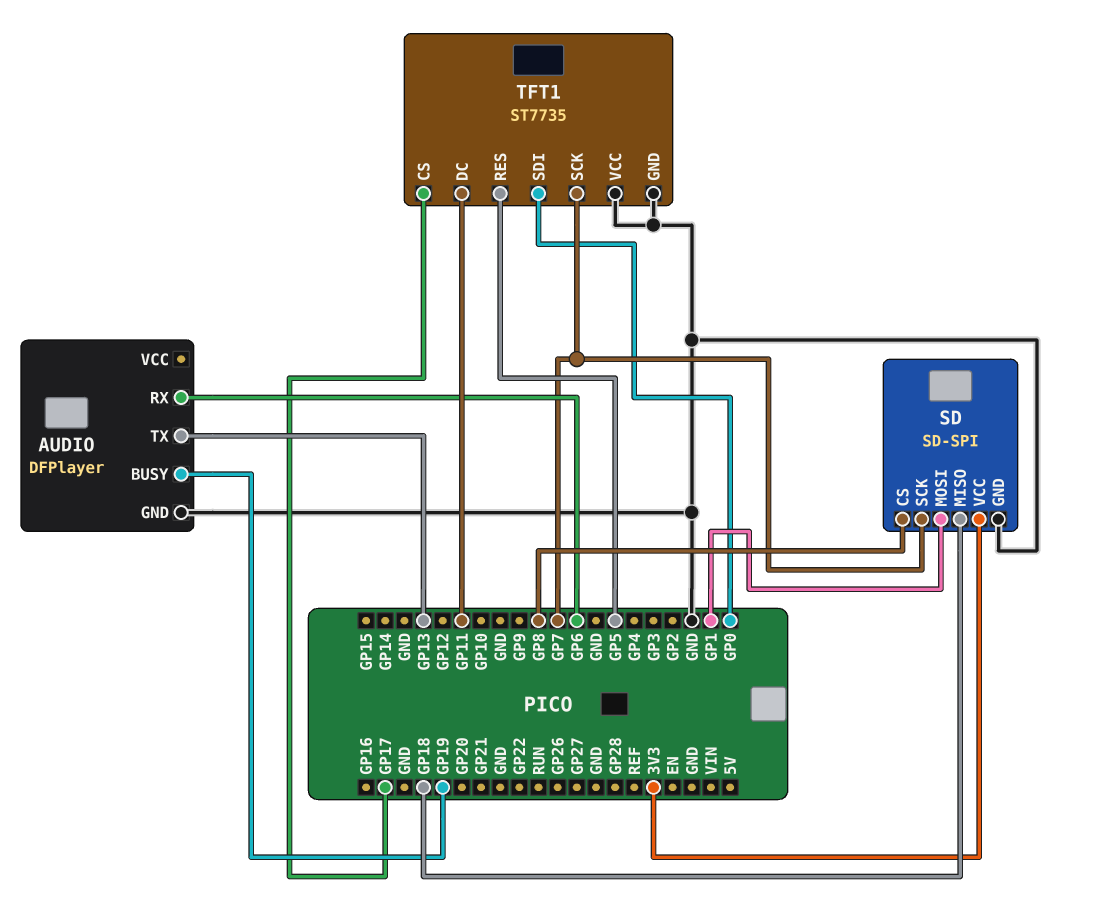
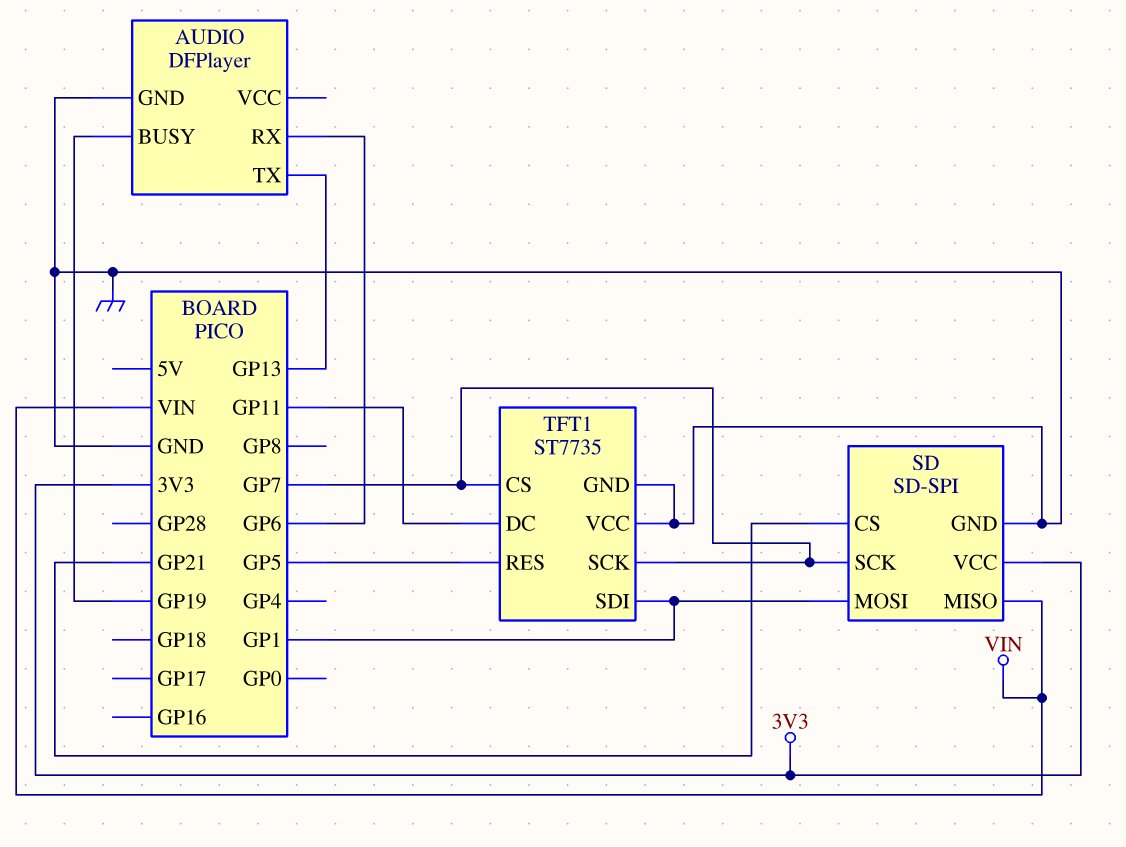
SD pin CS: GP8 -> GP21
SD pin MISO: GP18 -> VIN
TFT1 pin CS: GP17 -> GP7
TFT1 pin SDI: GP0 -> GP1

